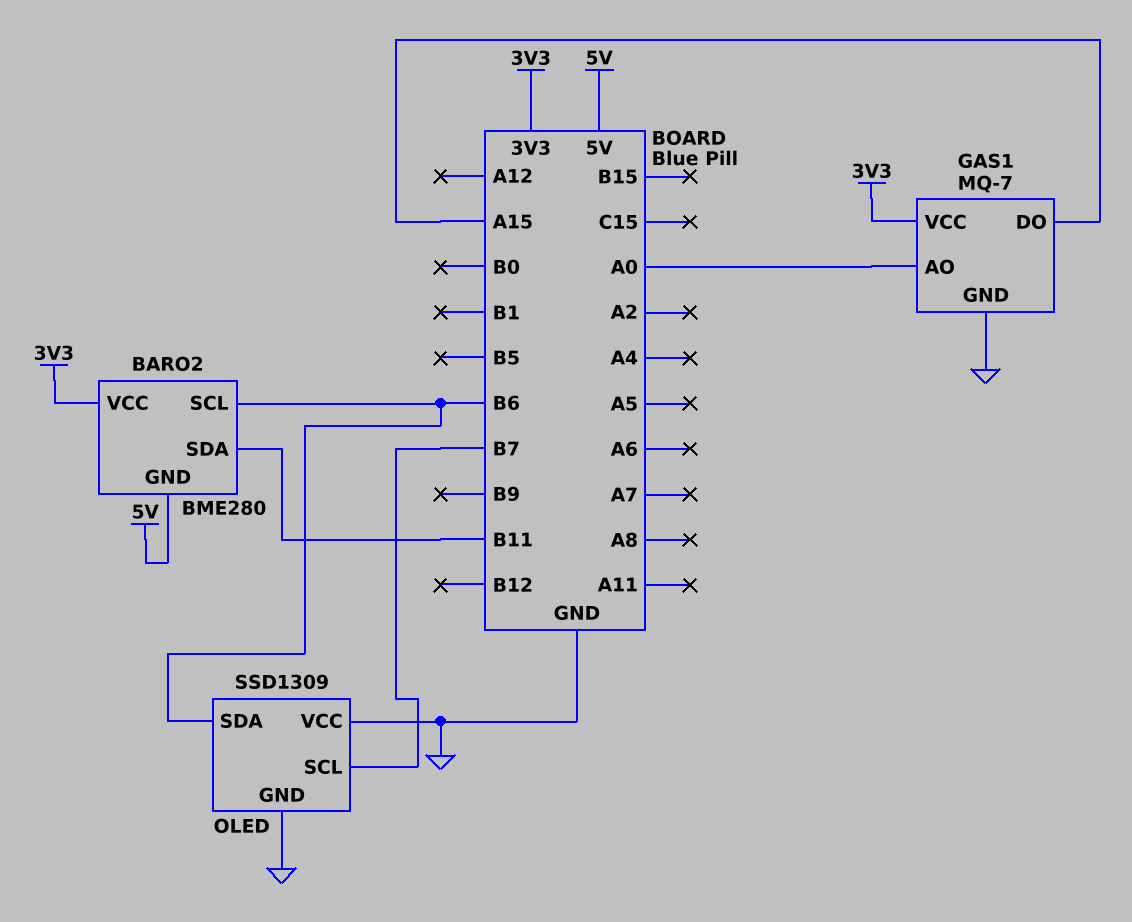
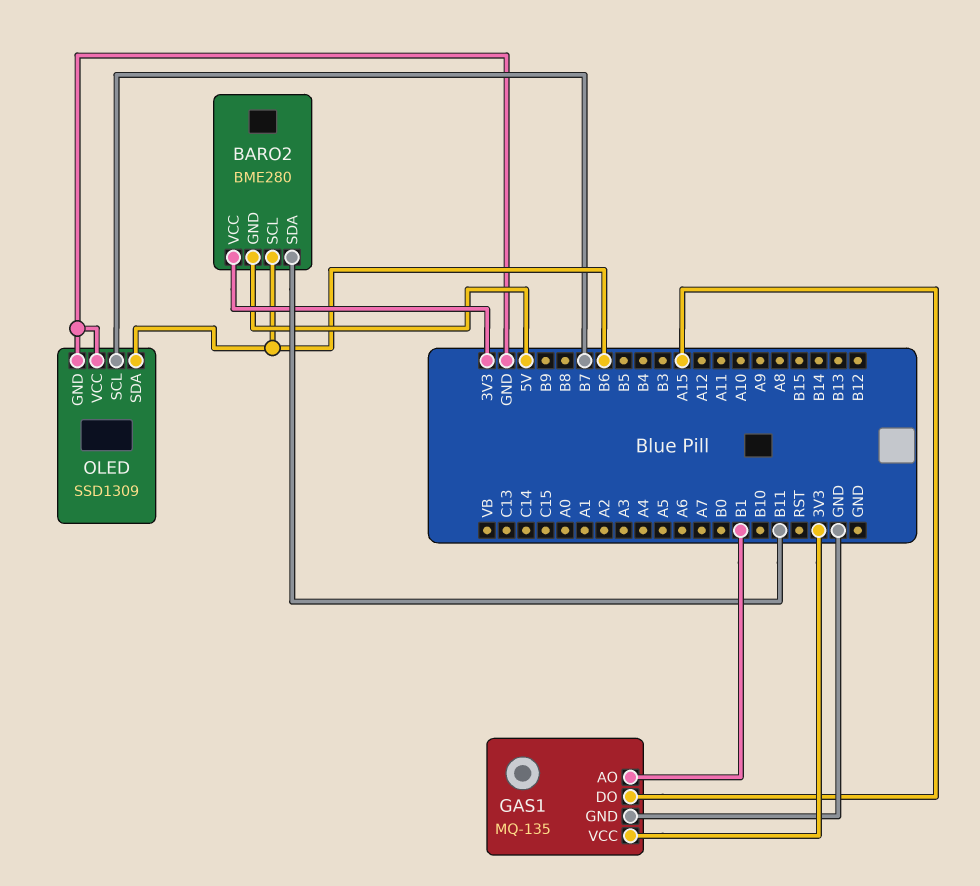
GAS1: MQ-7 -> MQ-135
GAS1 pin AO: A0 -> B1

